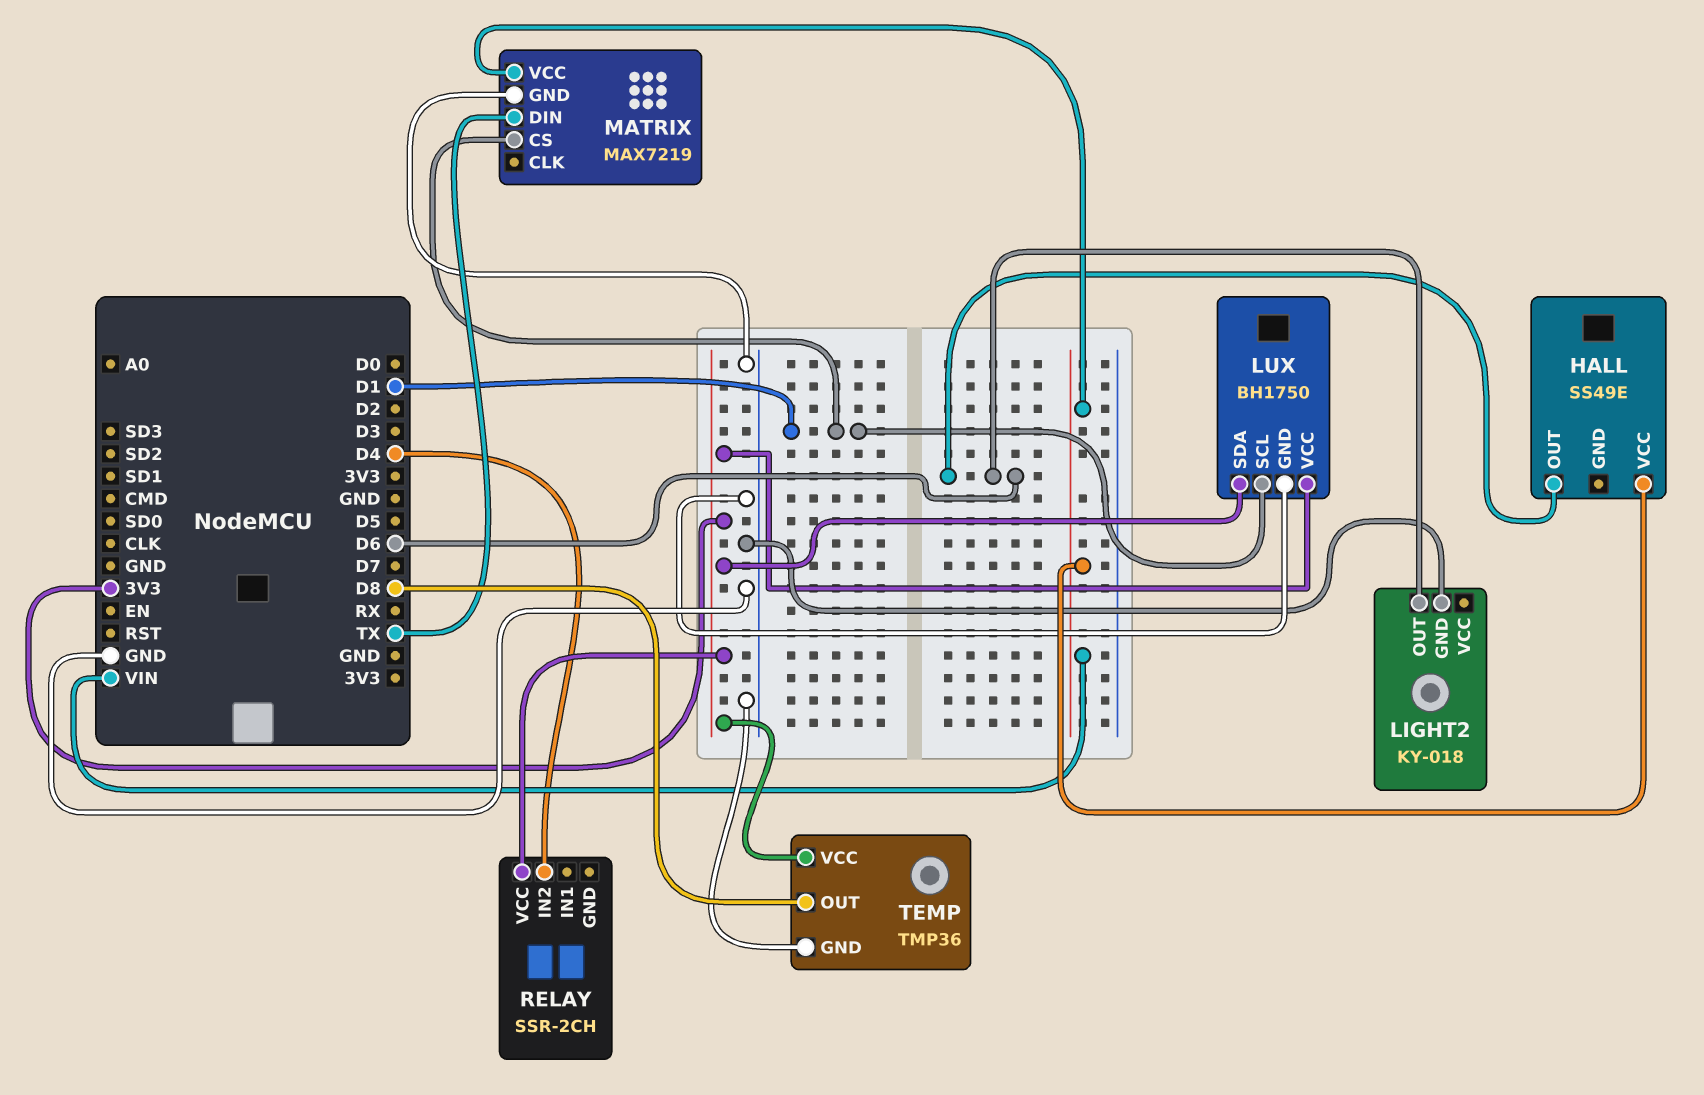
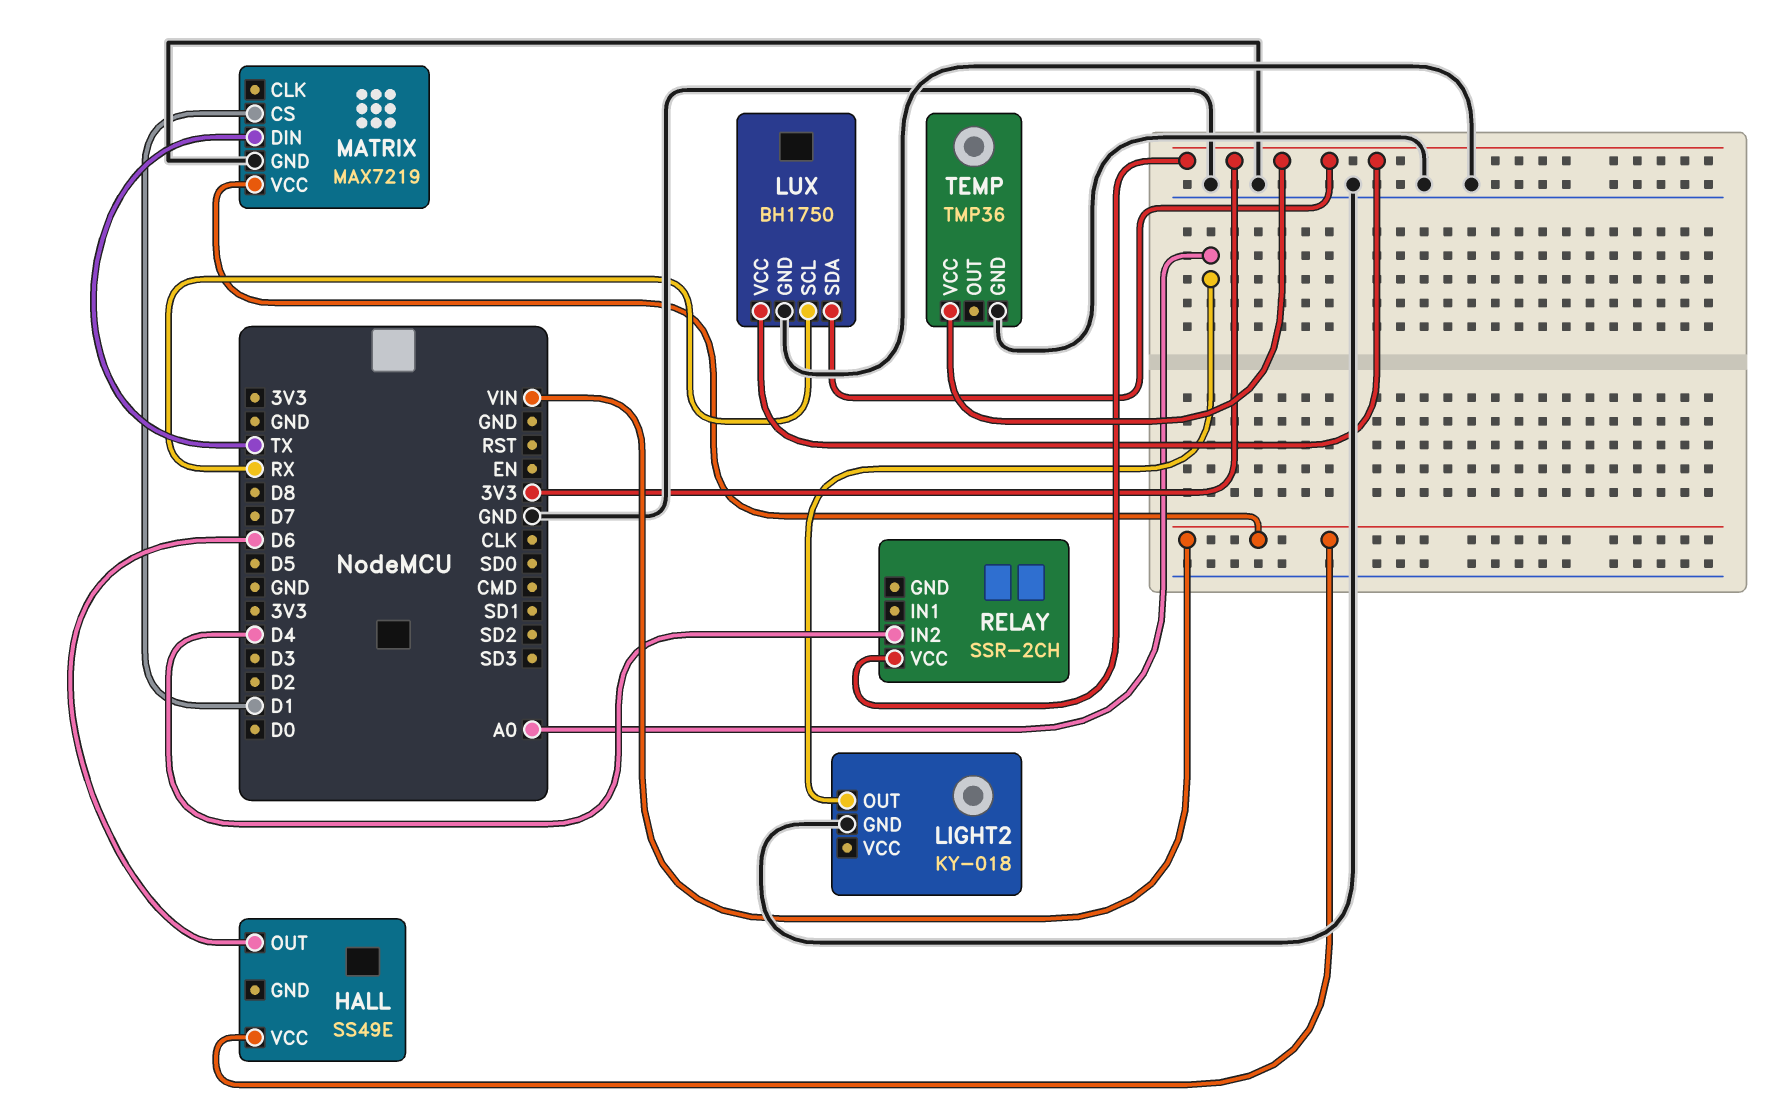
LIGHT2 pin OUT: D6 -> A0
LUX pin SCL: D1 -> RX
TEMP pin OUT: D8 -> none

